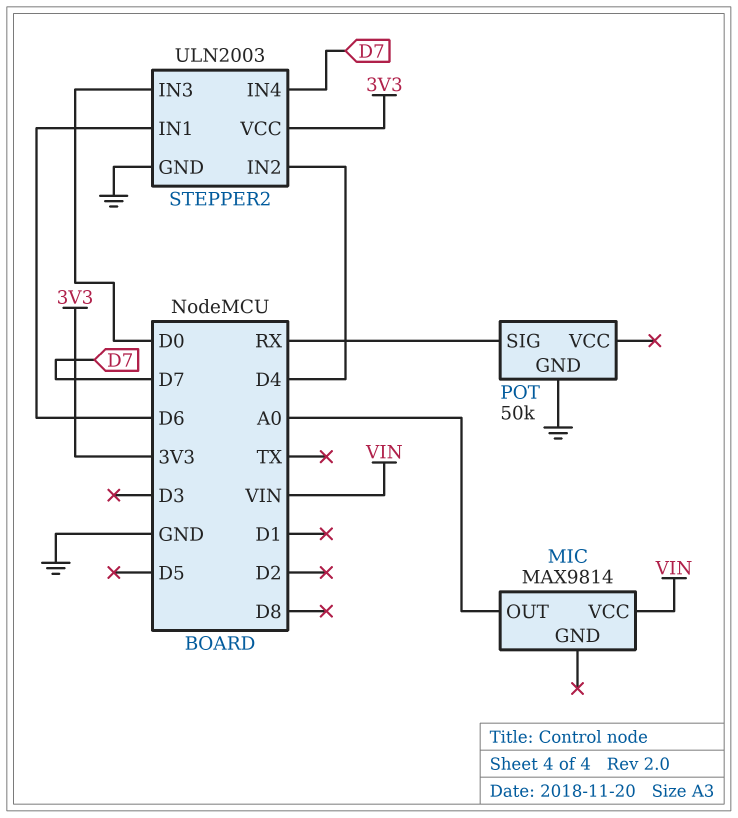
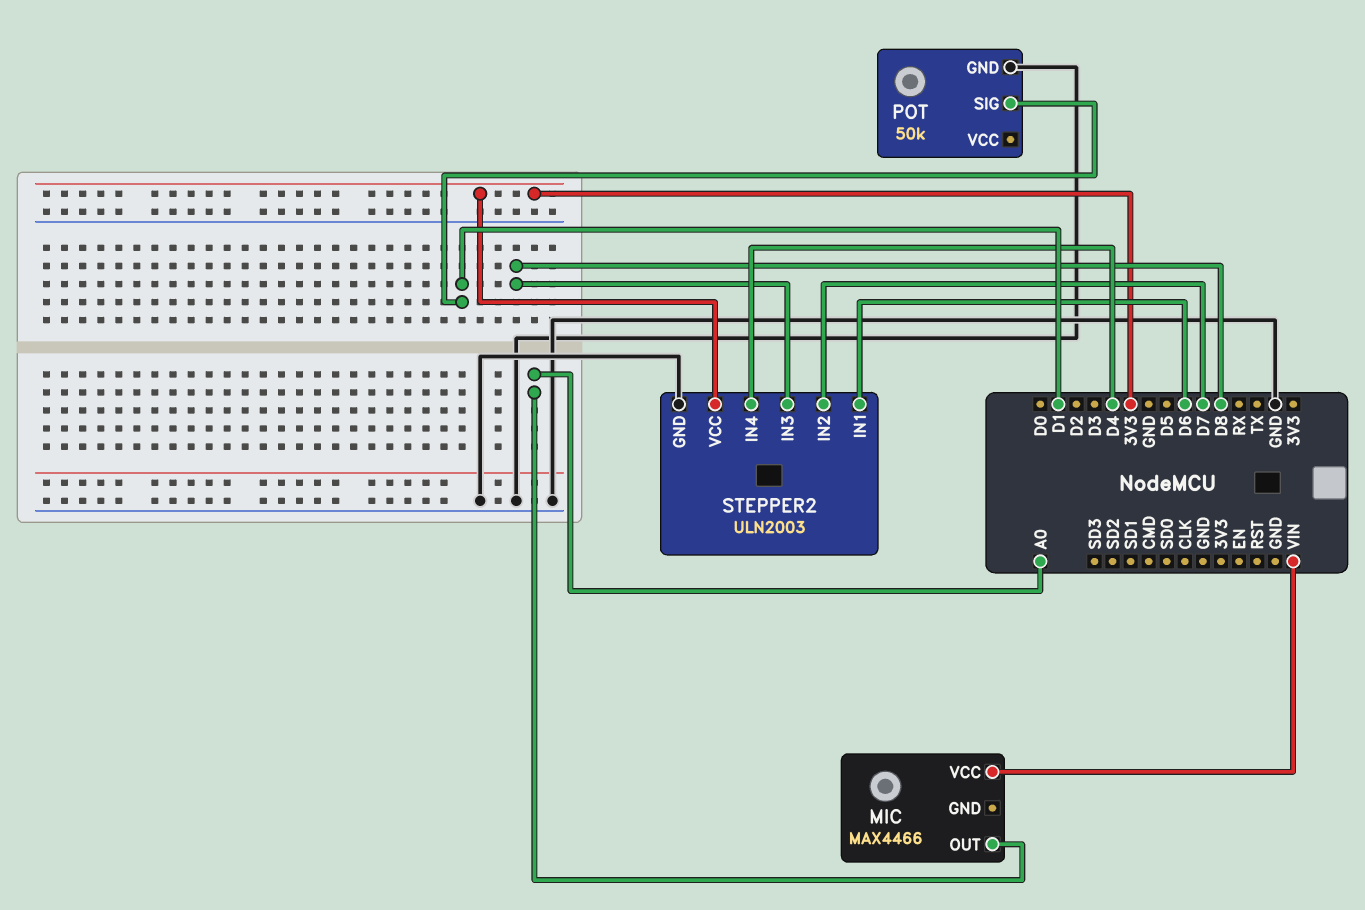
MIC: MAX9814 -> MAX4466
POT pin SIG: RX -> D1
STEPPER2 pin IN2: D4 -> D7
STEPPER2 pin IN3: D0 -> D8
STEPPER2 pin IN4: D7 -> D4

